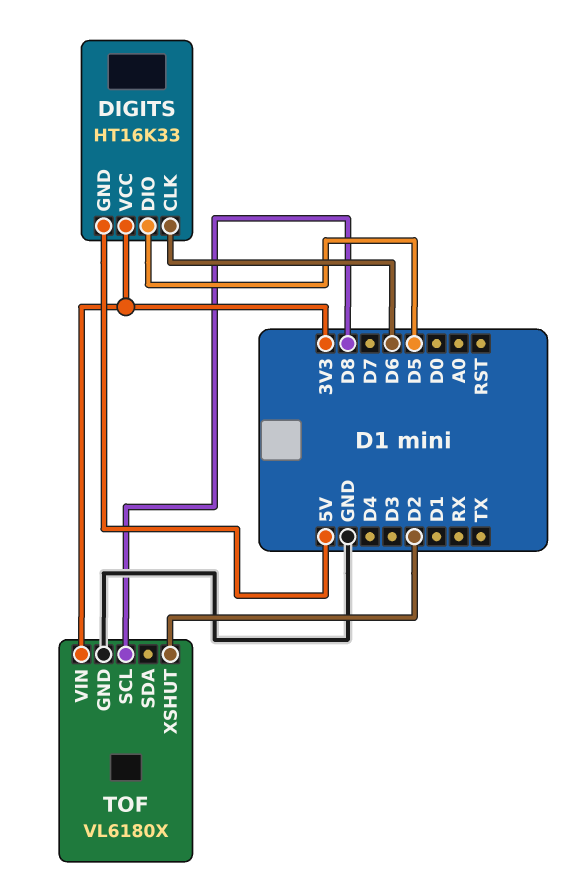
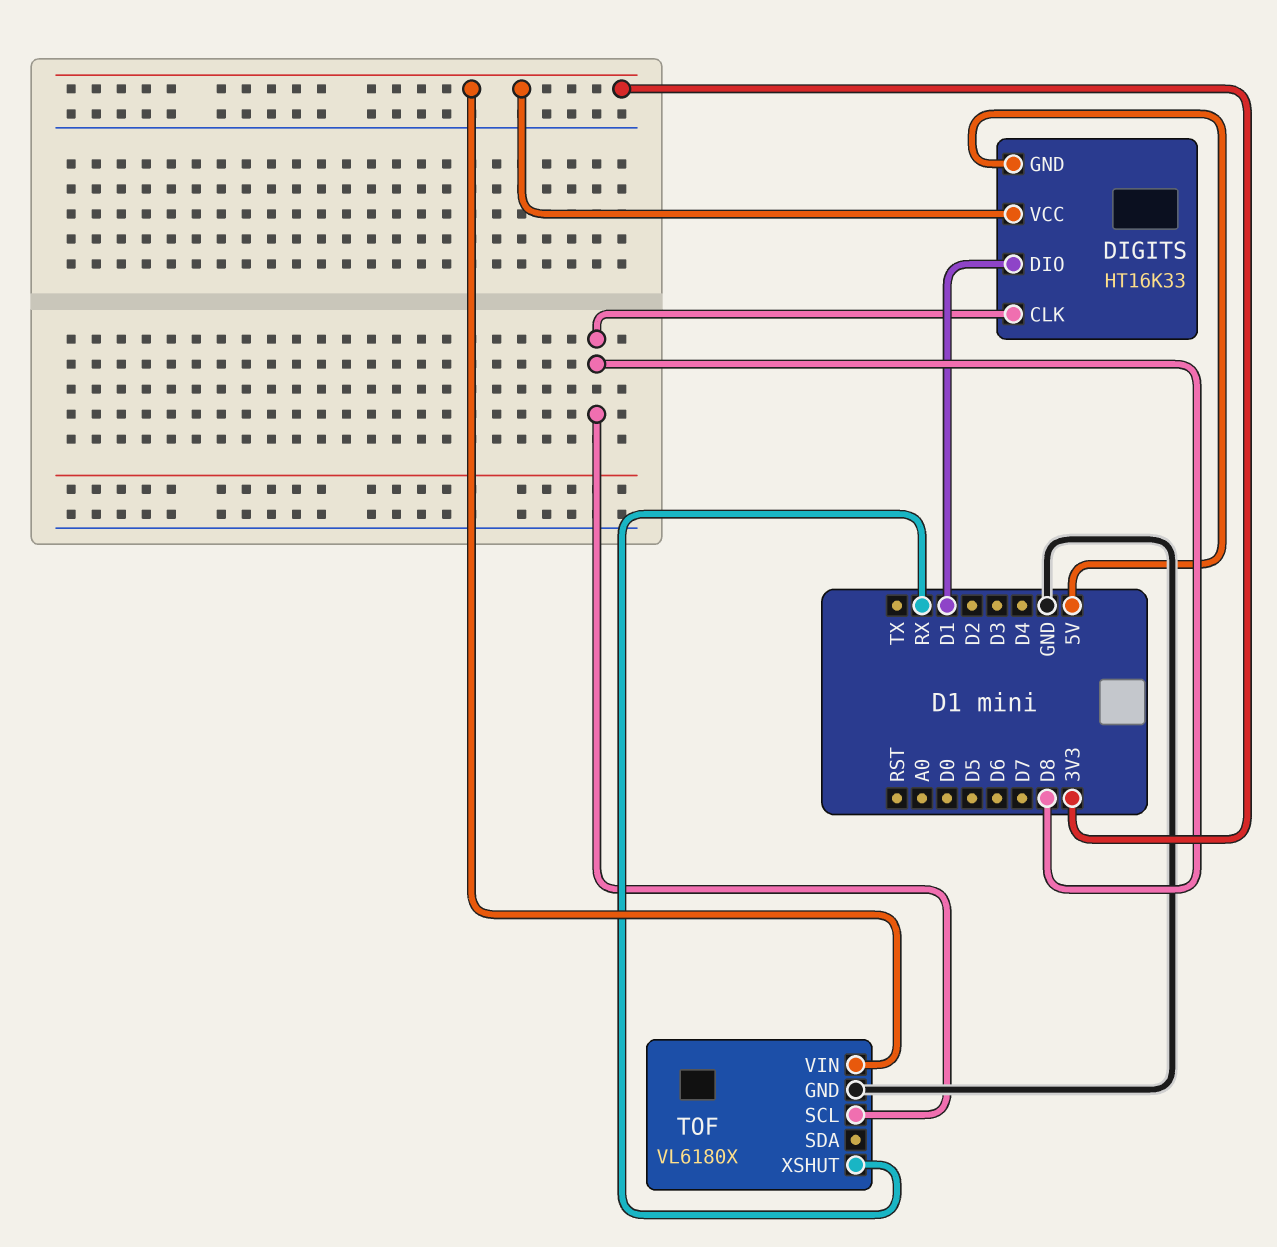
DIGITS pin CLK: D6 -> D8
DIGITS pin DIO: D5 -> D1
TOF pin XSHUT: D2 -> RX

